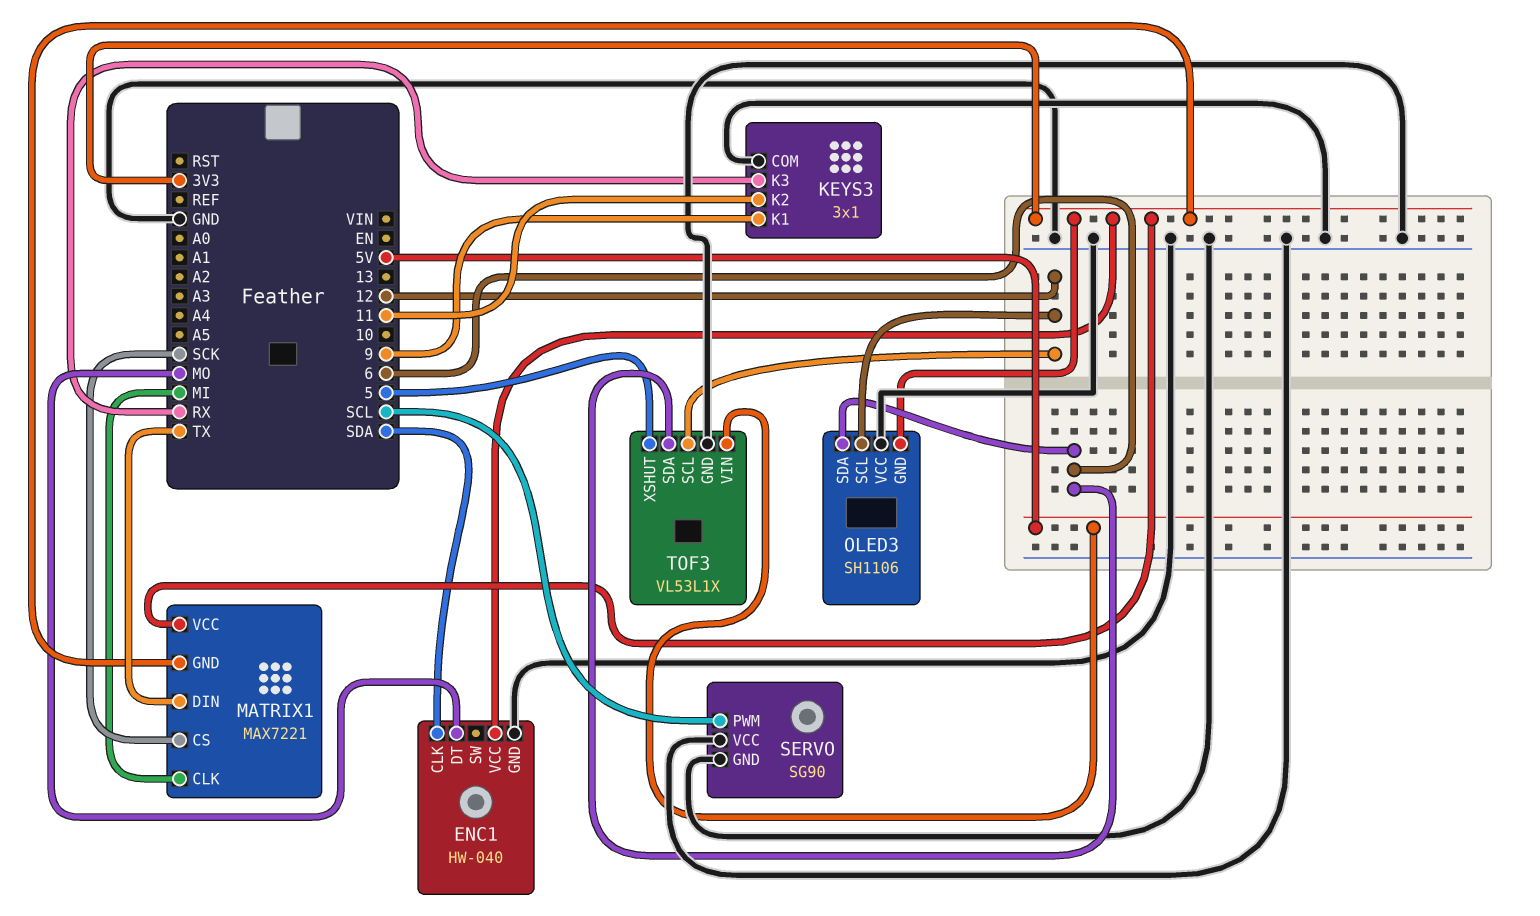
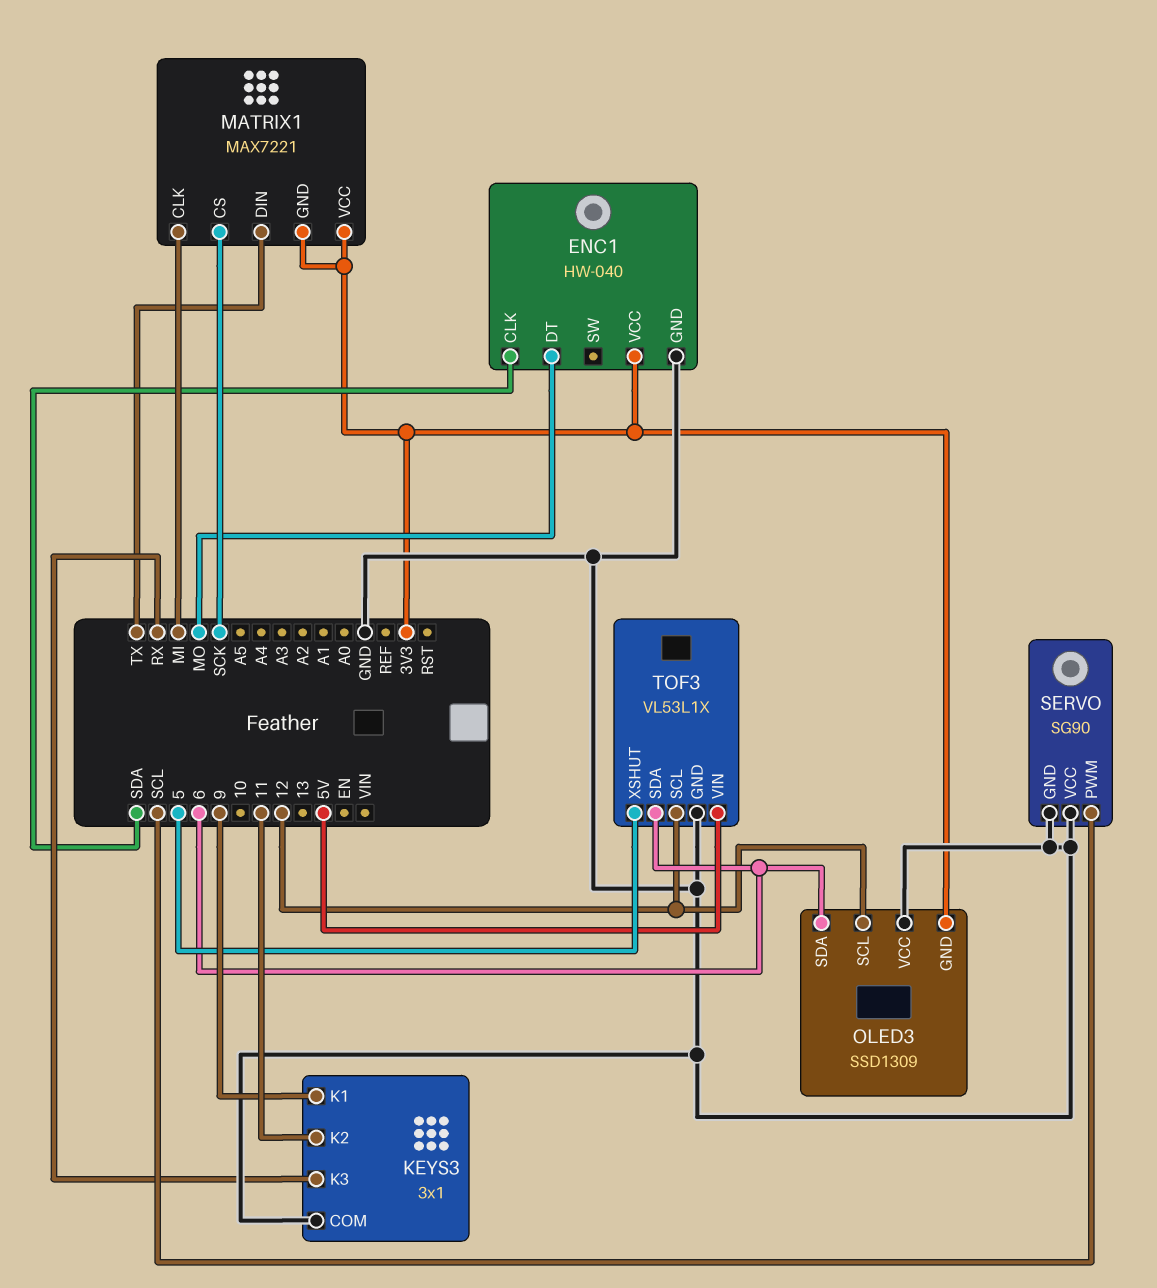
OLED3: SH1106 -> SSD1309

